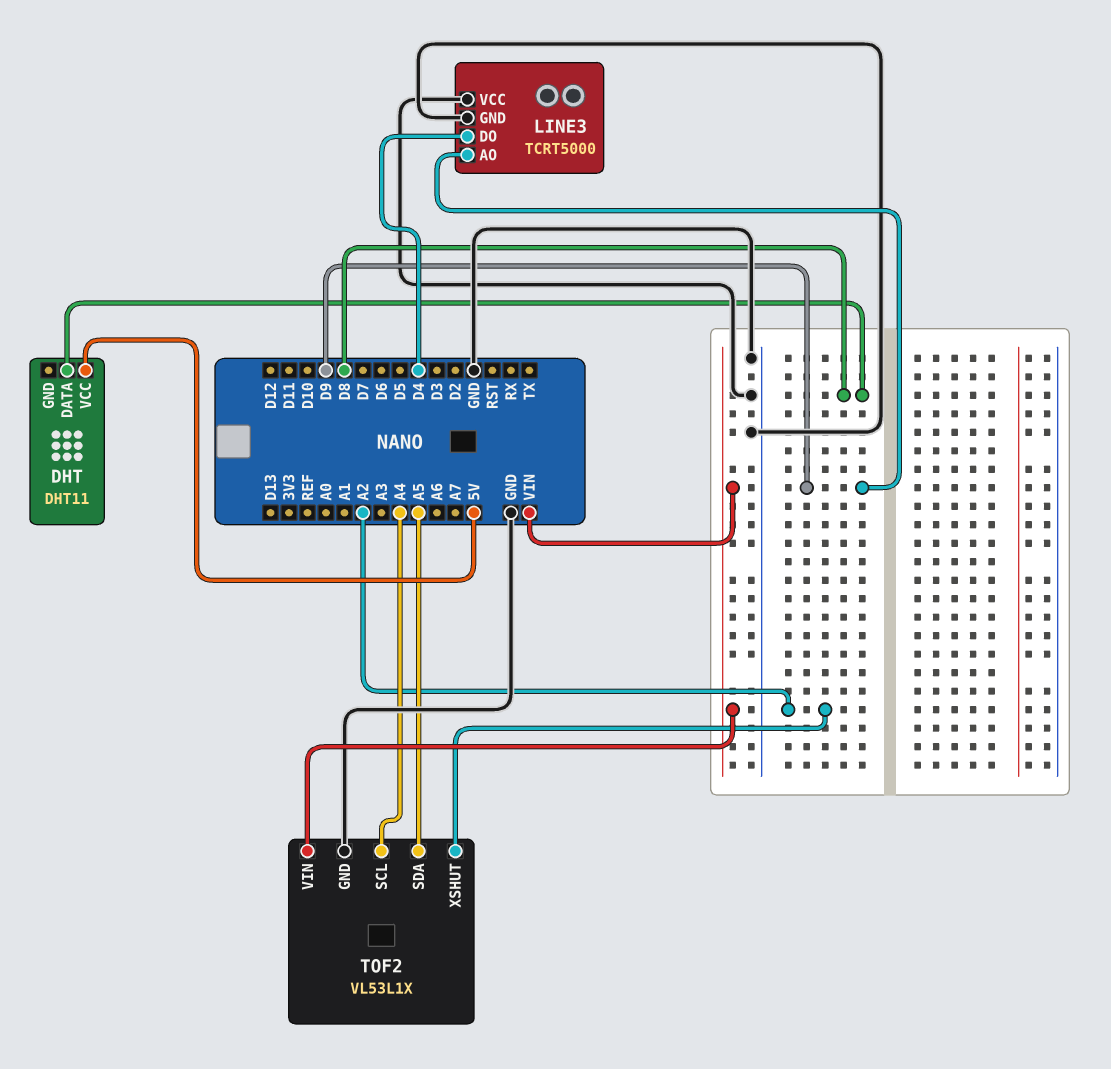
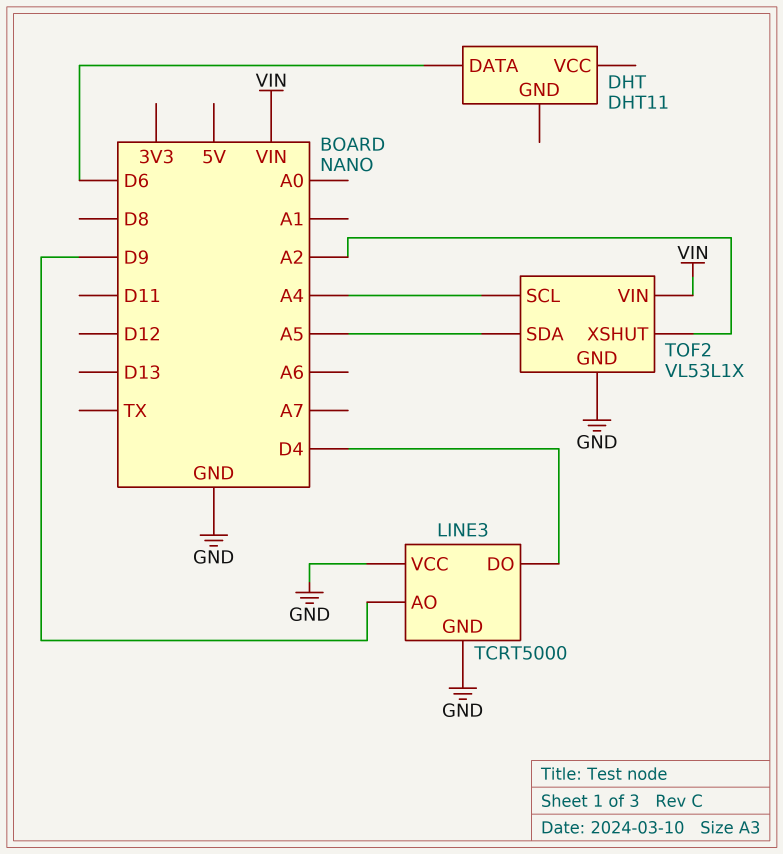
DHT pin DATA: D8 -> D6
DHT pin VCC: 5V -> none

